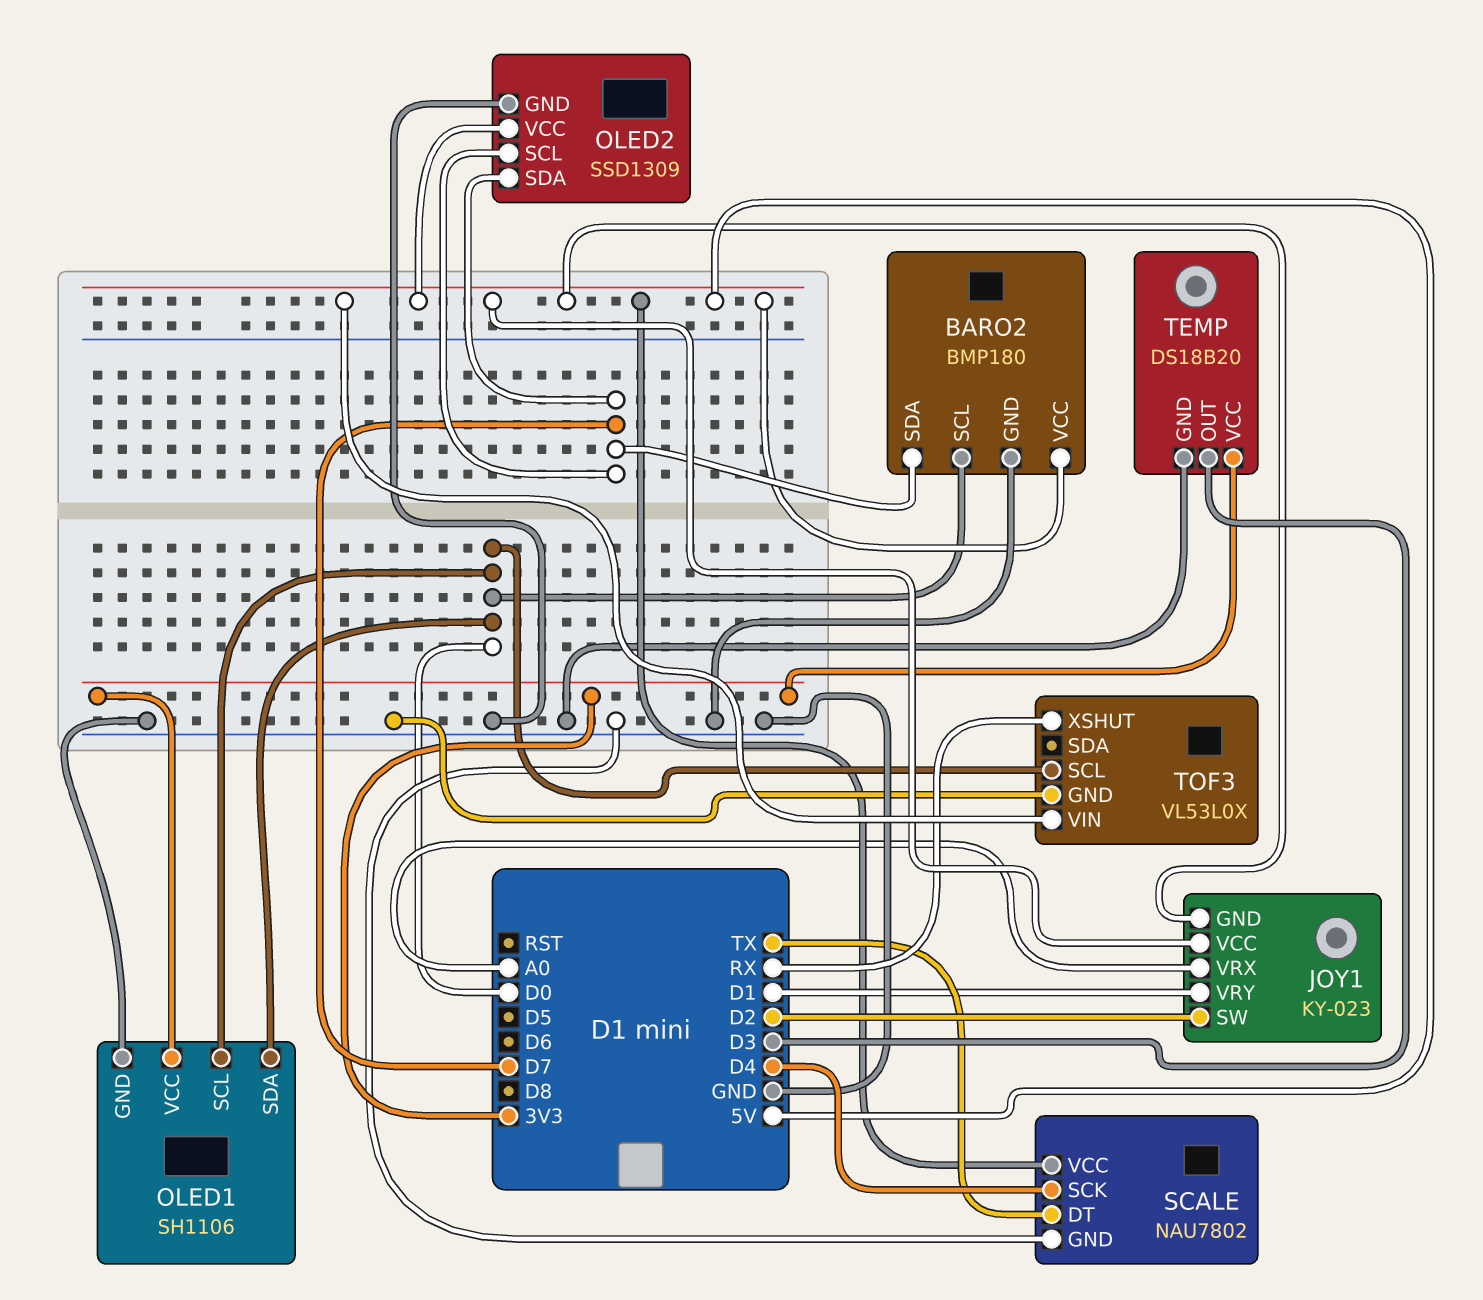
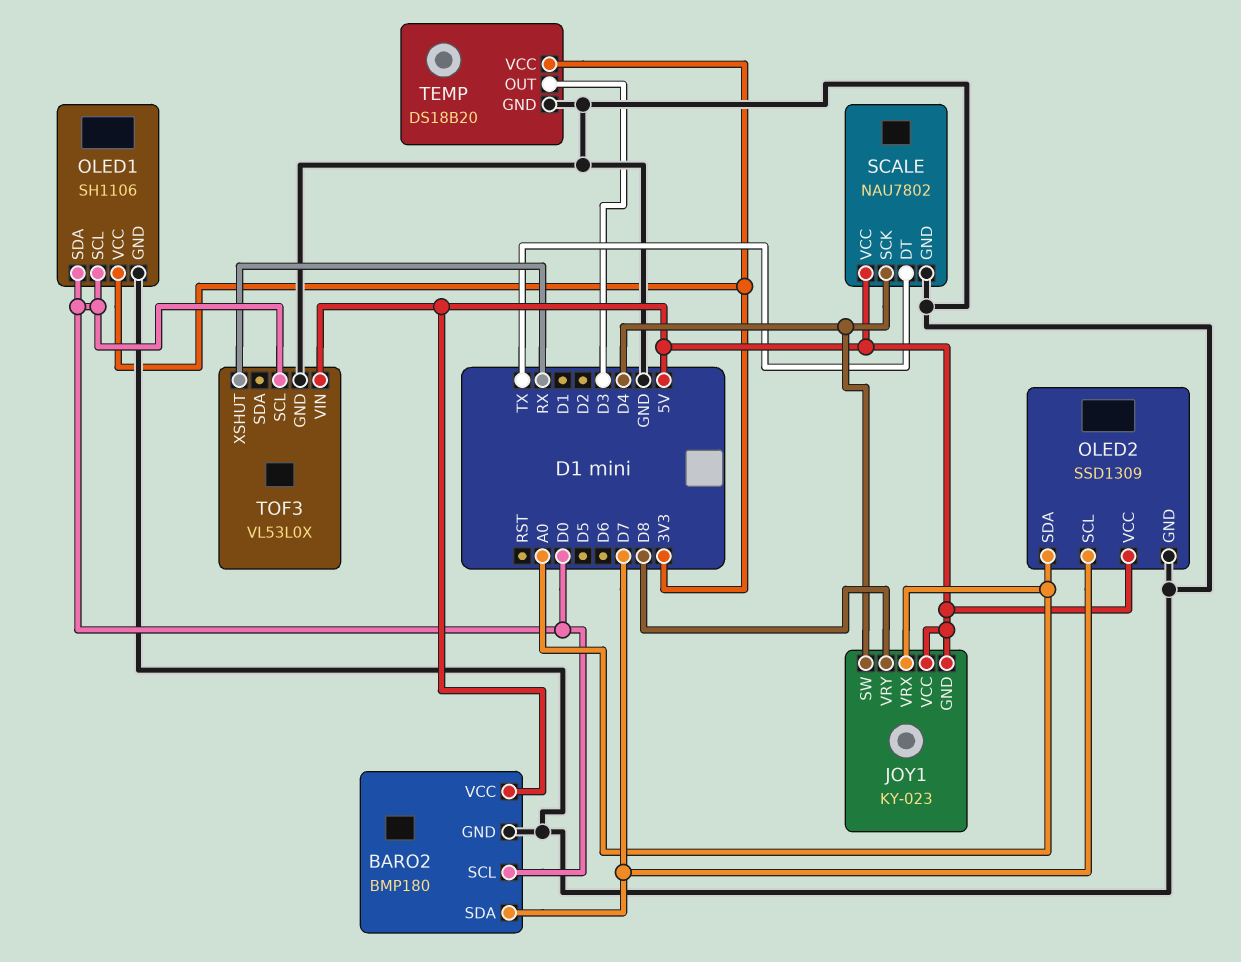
JOY1 pin SW: D2 -> D4
JOY1 pin VRY: D1 -> D8
OLED2 pin SDA: D7 -> A0

